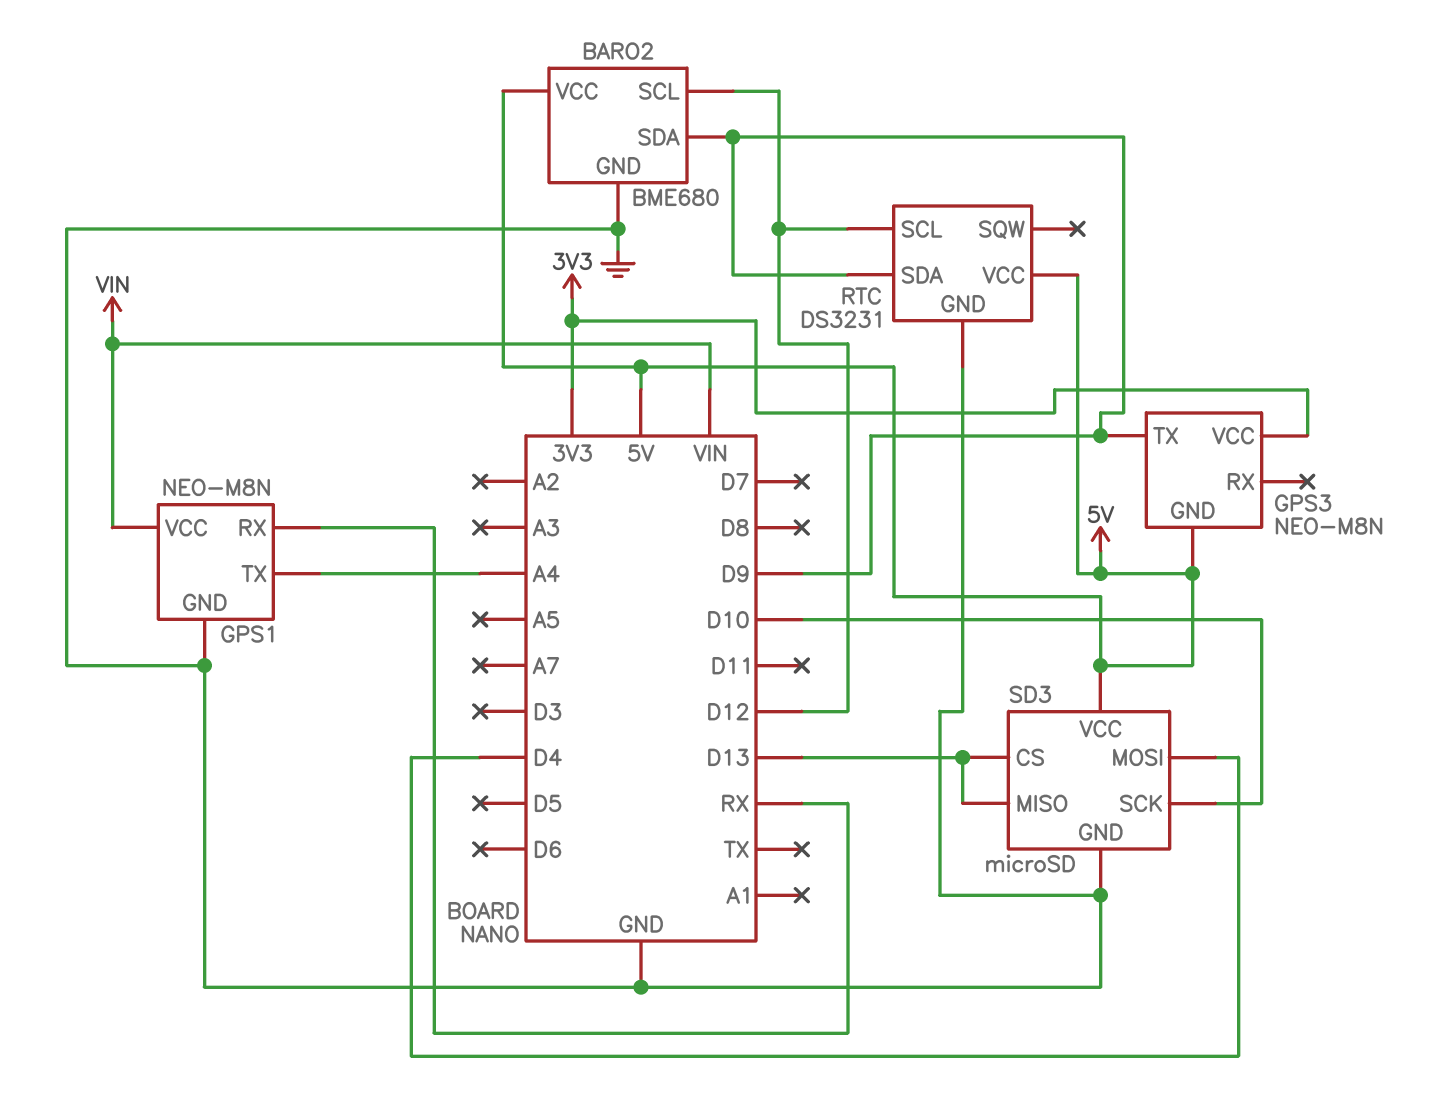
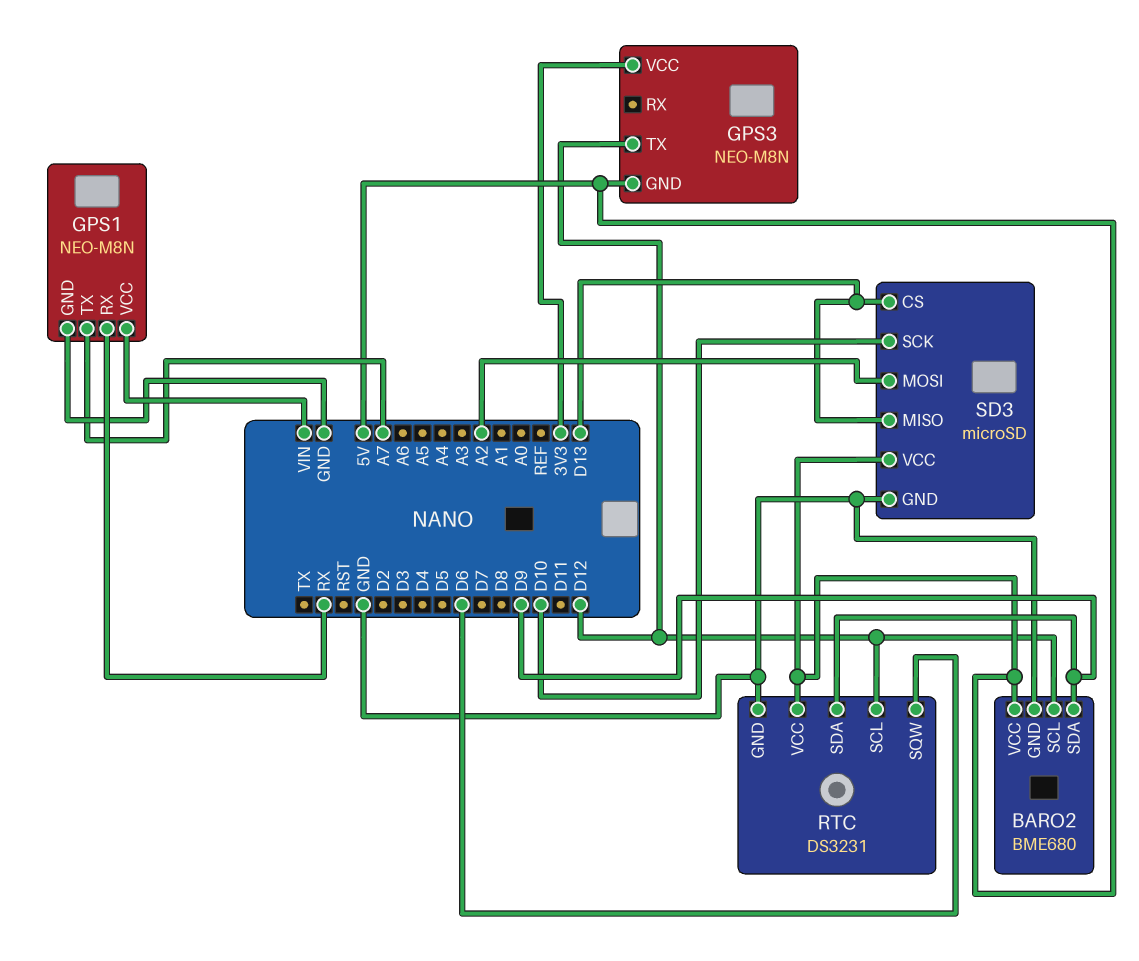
GPS1 pin TX: A4 -> A7
GPS3 pin TX: D9 -> D12
RTC pin SQW: none -> D6
SD3 pin MOSI: D4 -> A2

